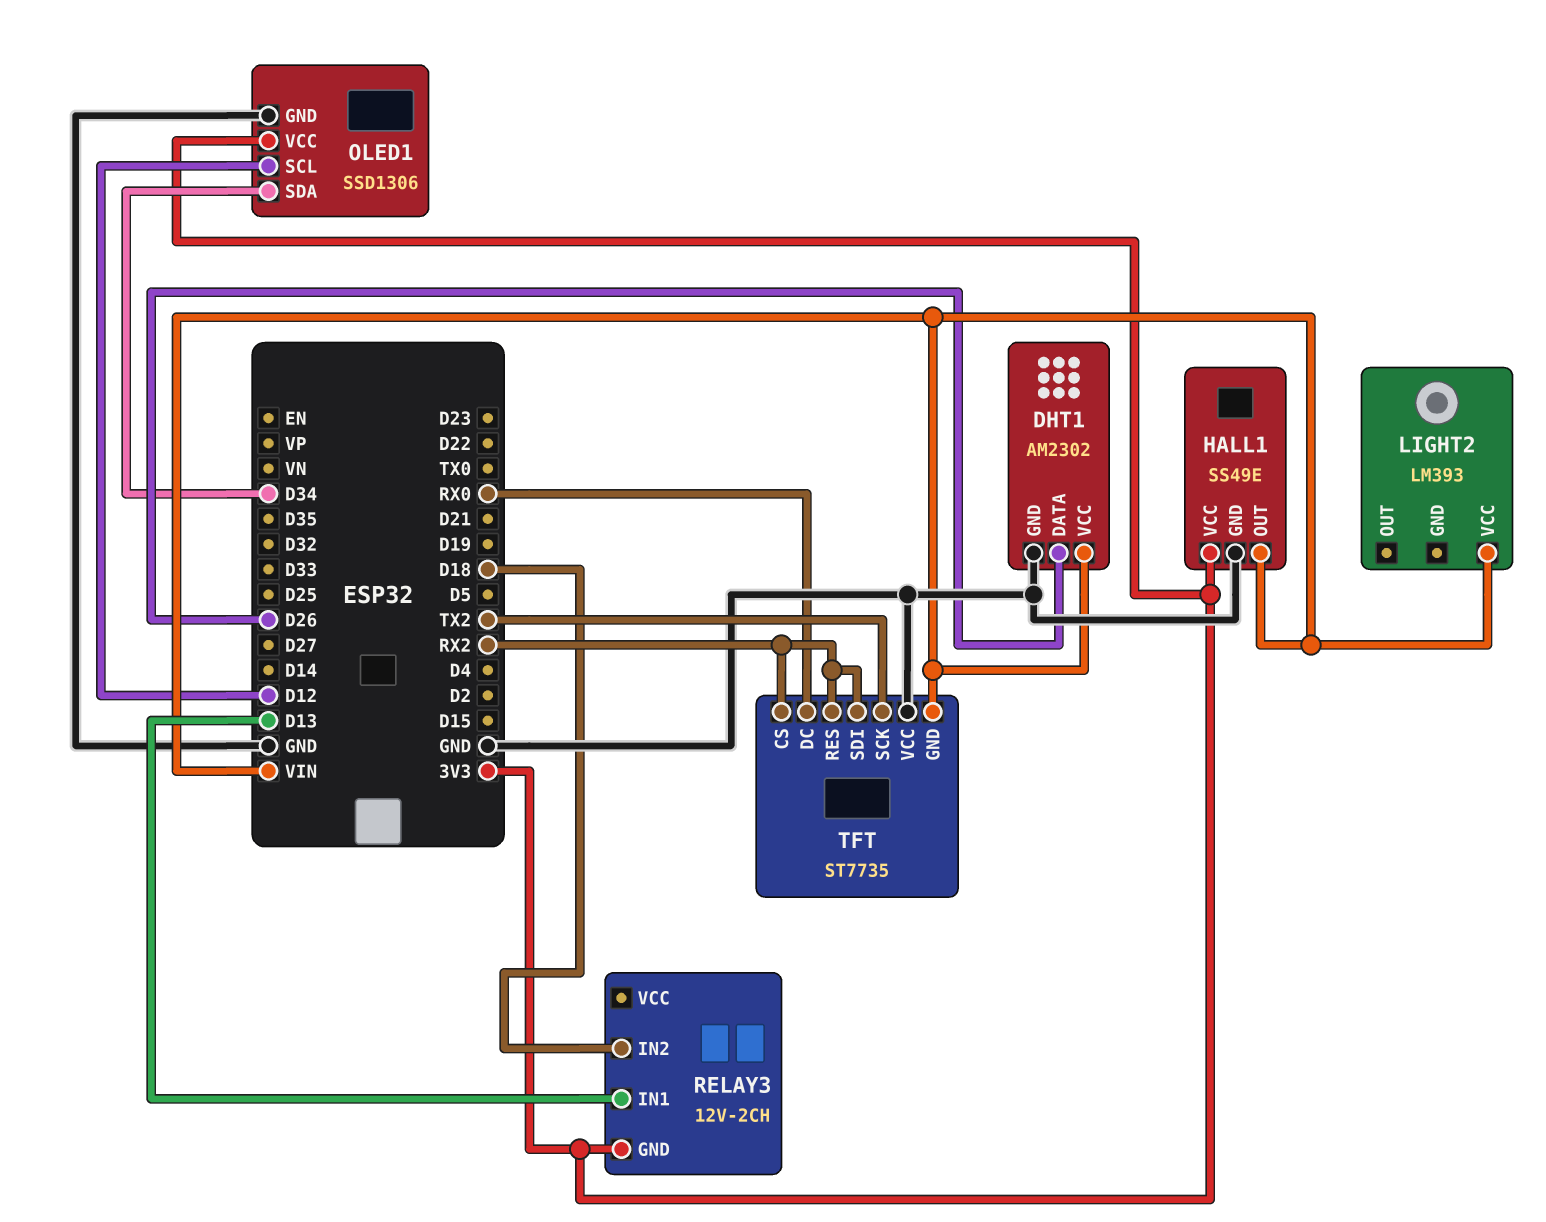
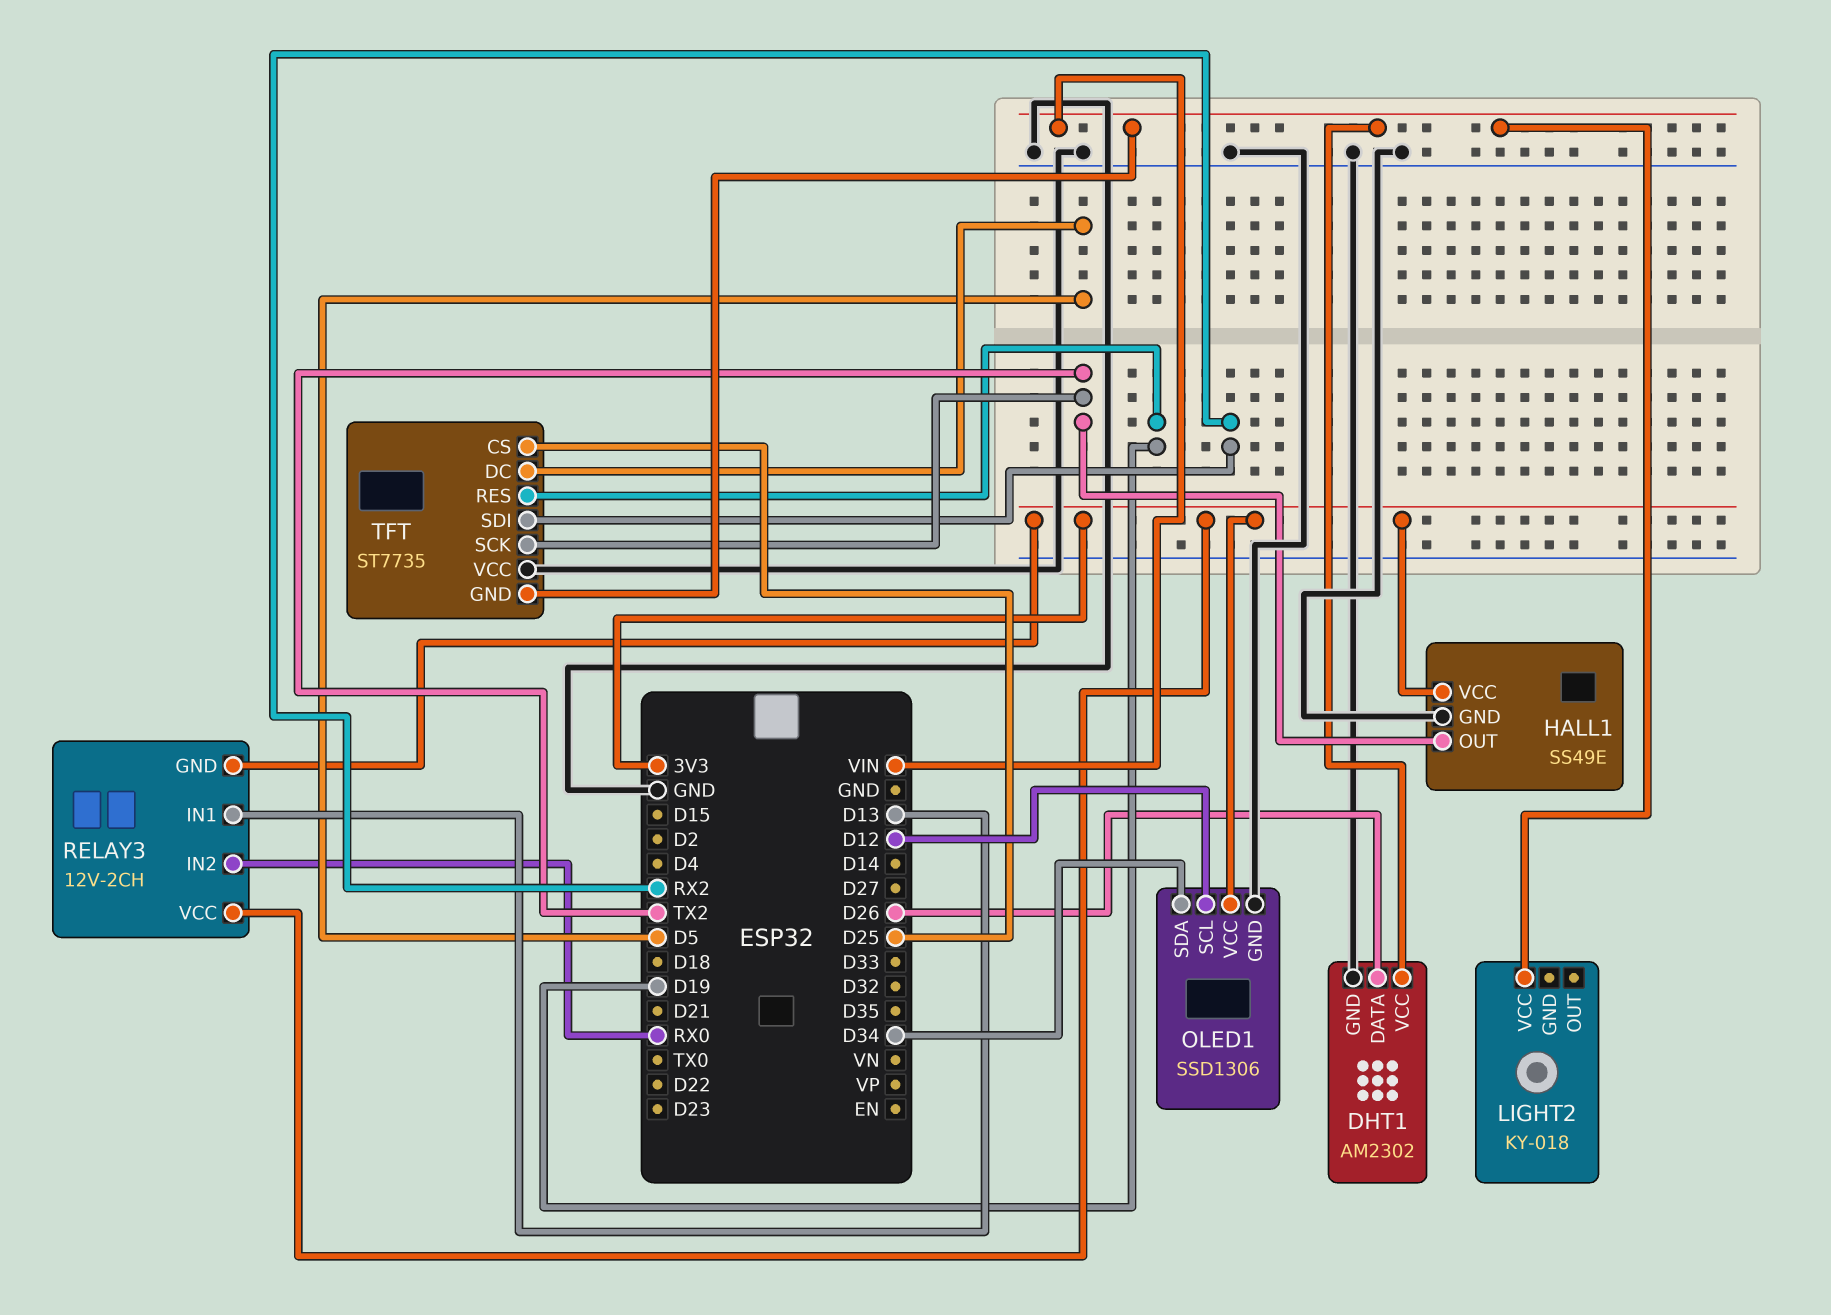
HALL1 pin OUT: VIN -> TX2
LIGHT2: LM393 -> KY-018
RELAY3 pin IN2: D18 -> RX0
RELAY3 pin VCC: none -> 3V3
TFT pin CS: RX2 -> D25
TFT pin DC: RX0 -> D5
TFT pin RES: RX2 -> D19

